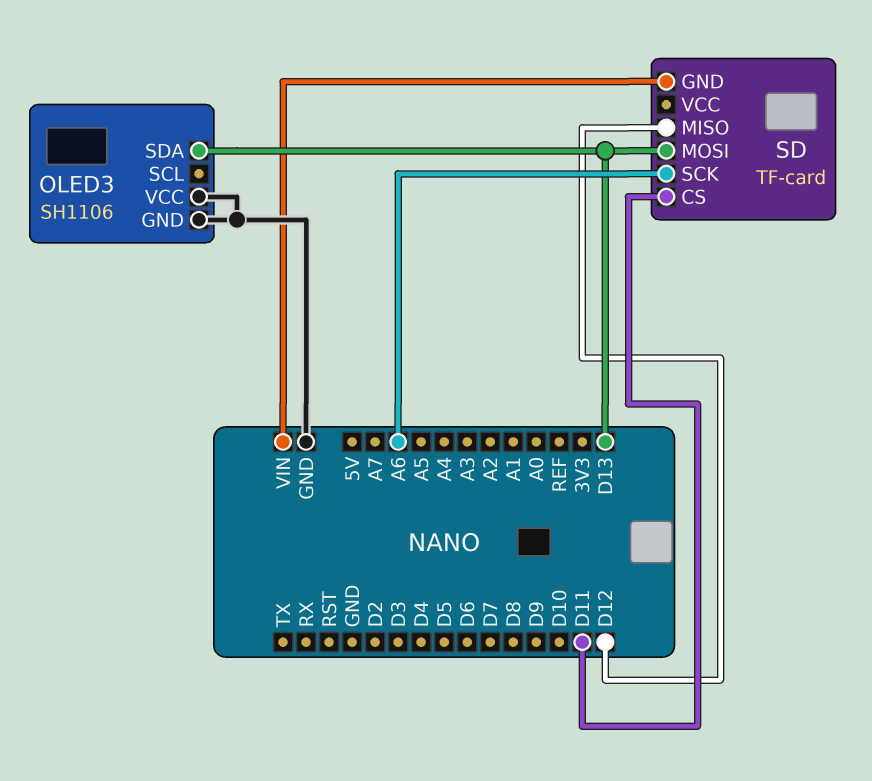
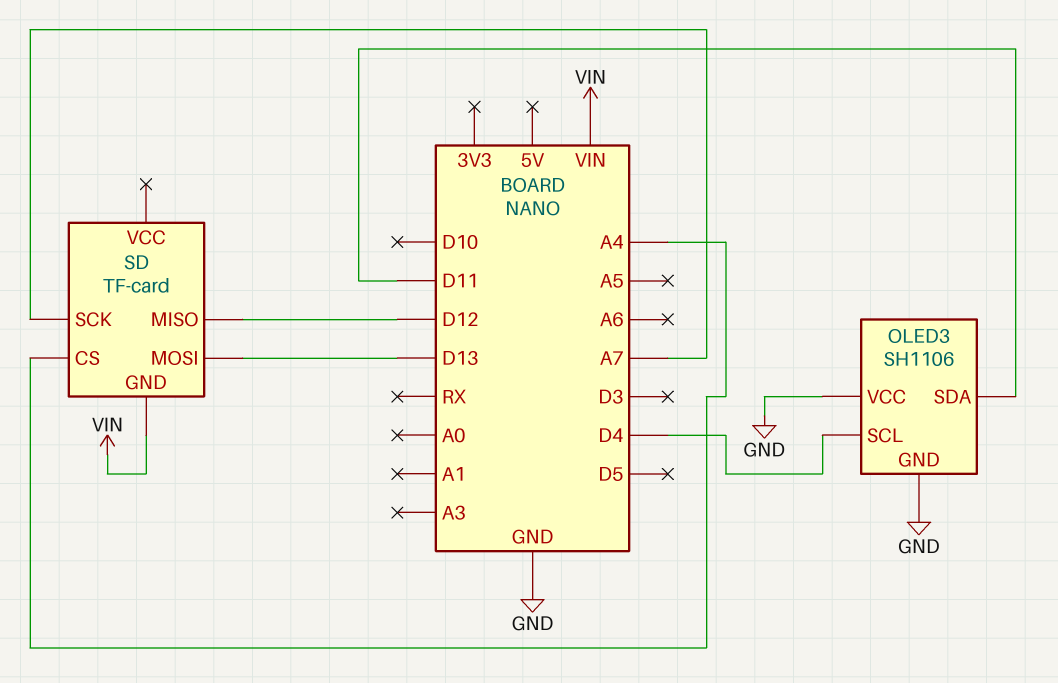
OLED3 pin SCL: none -> D4
OLED3 pin SDA: D13 -> D11
SD pin CS: D11 -> A4
SD pin SCK: A6 -> A7

